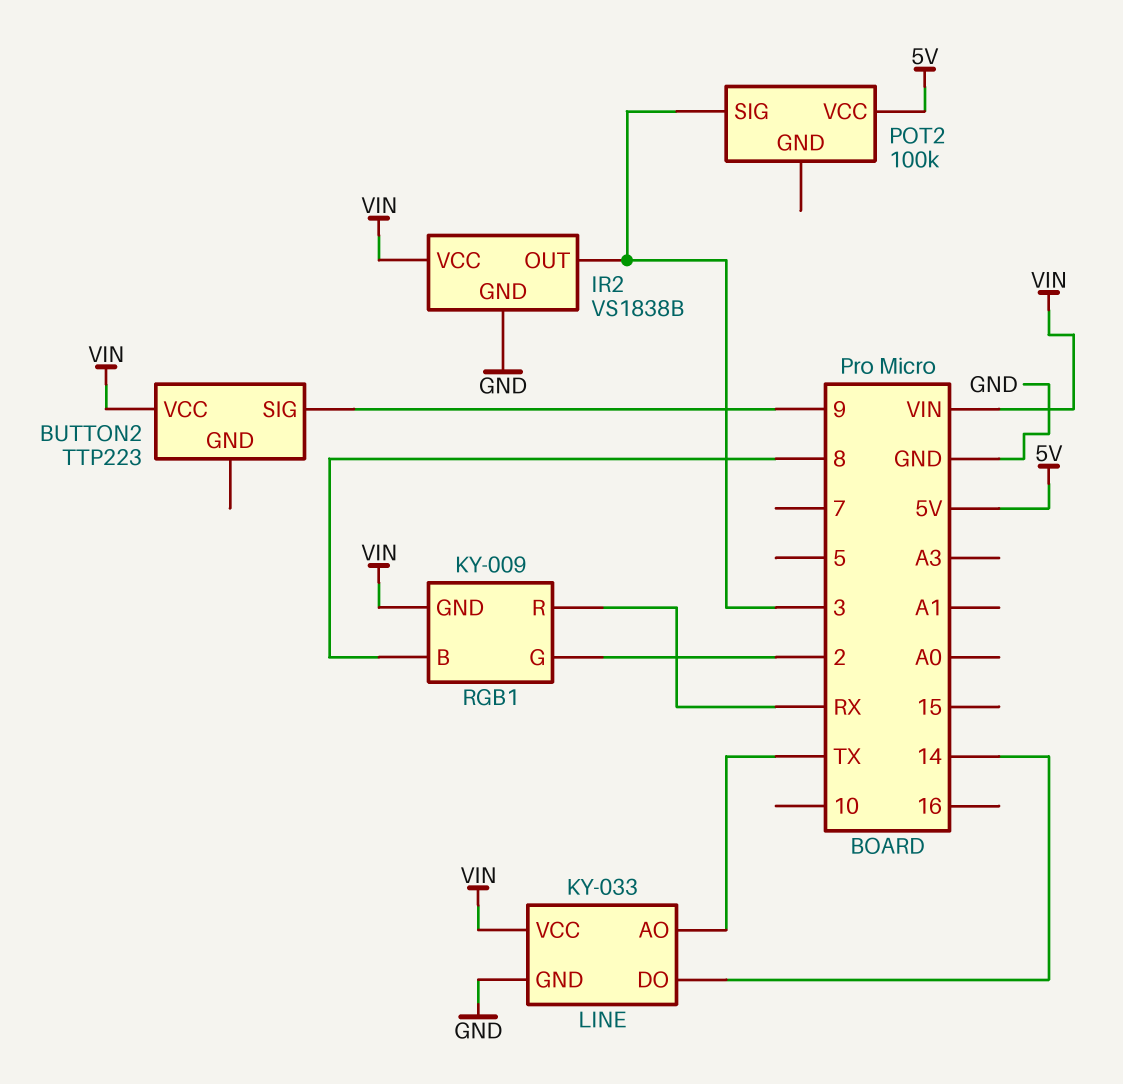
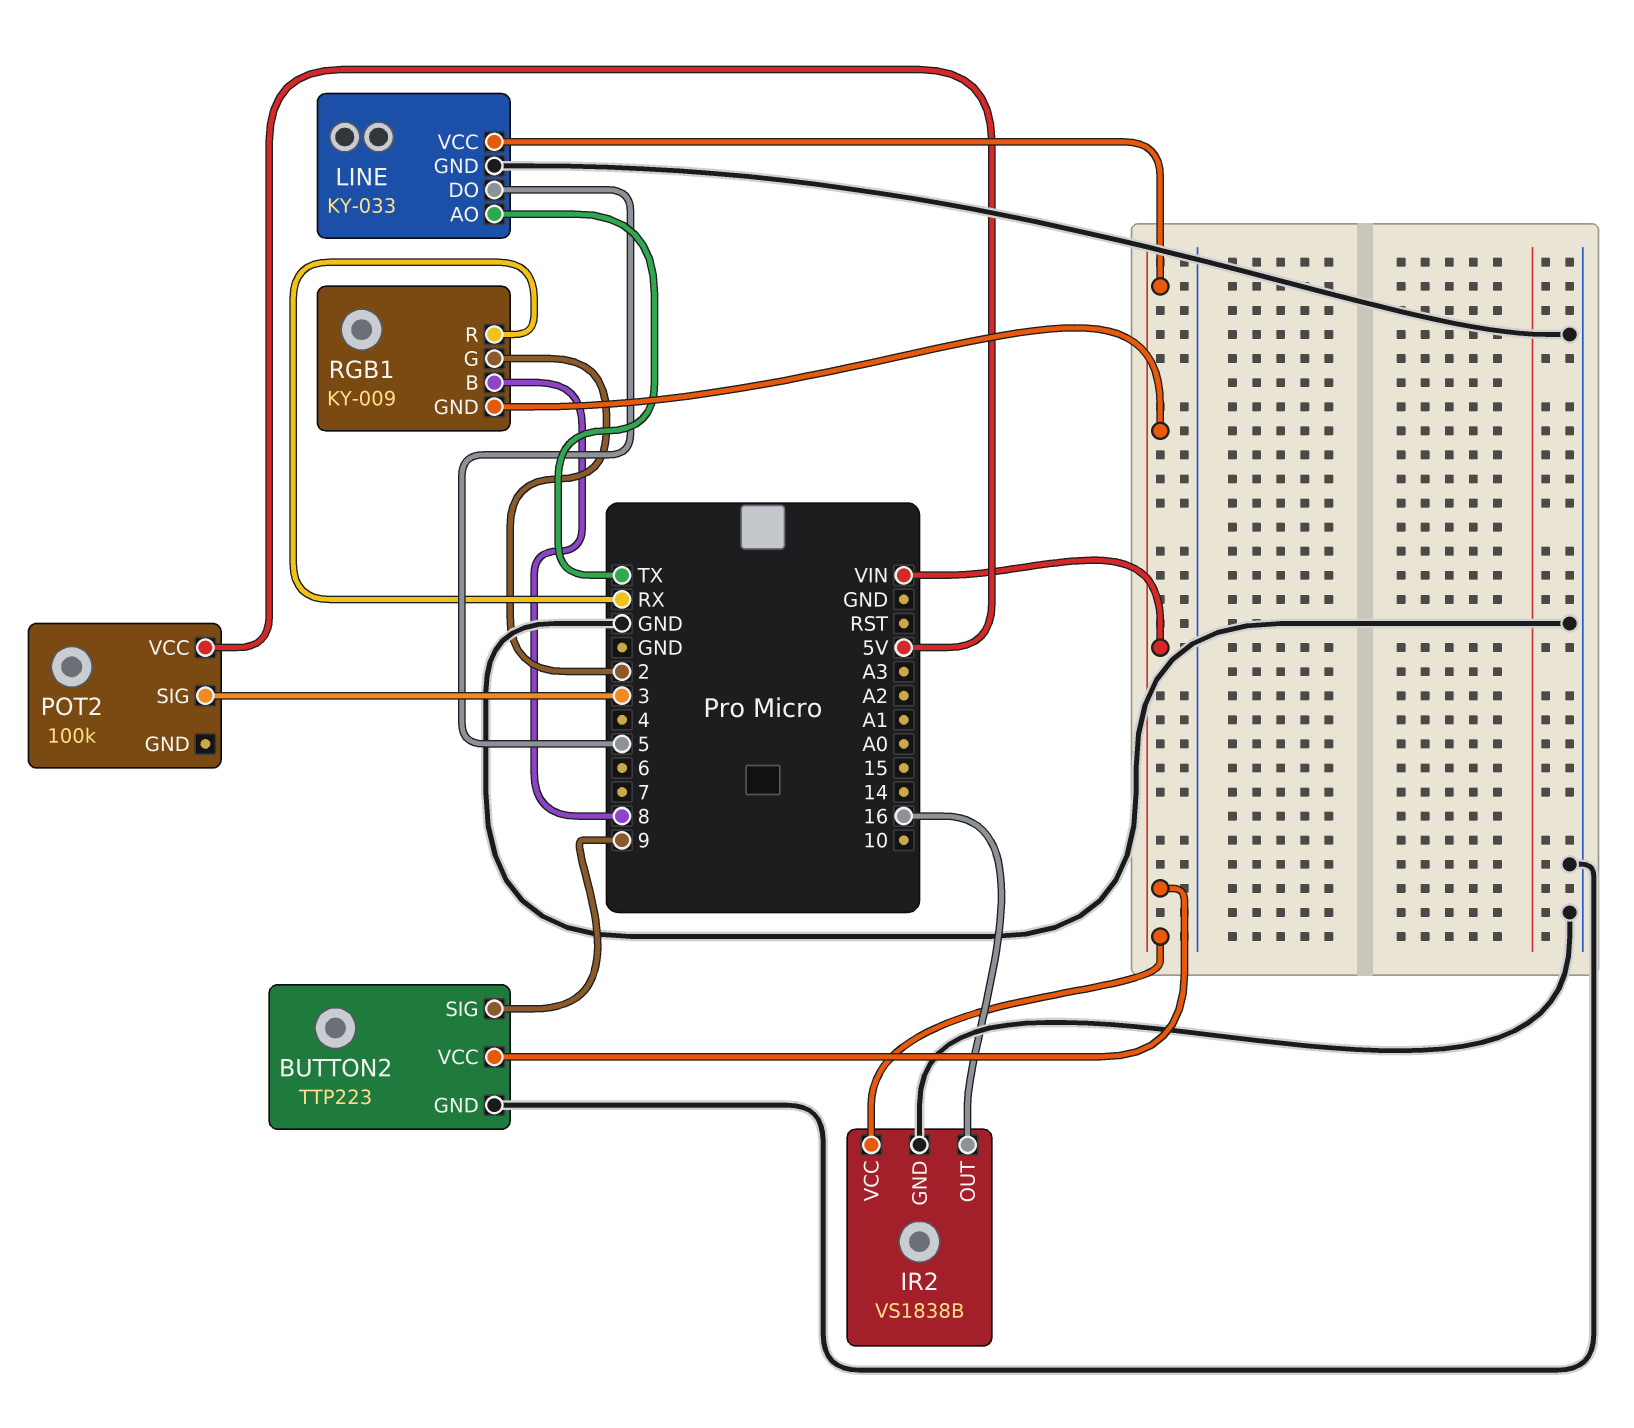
BUTTON2 pin GND: none -> GND
IR2 pin OUT: 3 -> 16
LINE pin DO: 14 -> 5

